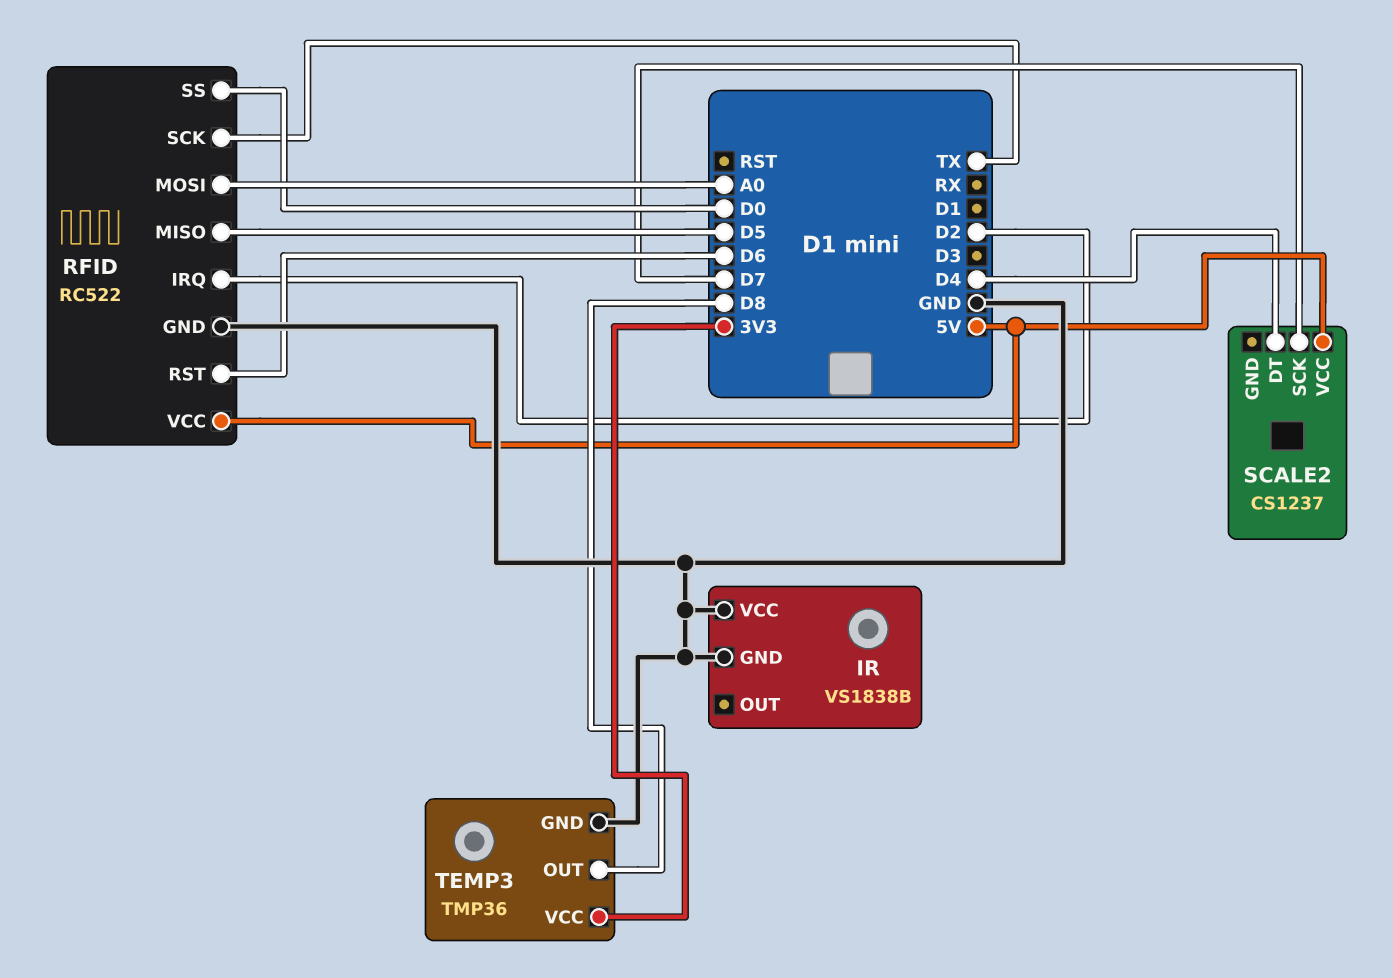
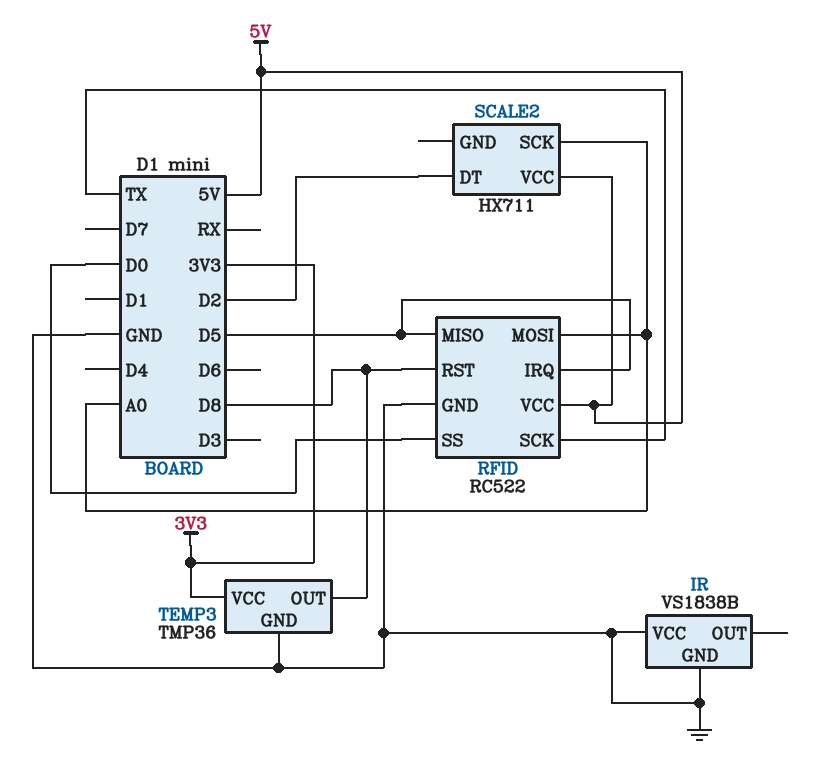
RFID pin IRQ: D2 -> D5
RFID pin RST: D6 -> D8
SCALE2: CS1237 -> HX711
SCALE2 pin DT: D4 -> D2
SCALE2 pin SCK: D7 -> A0

